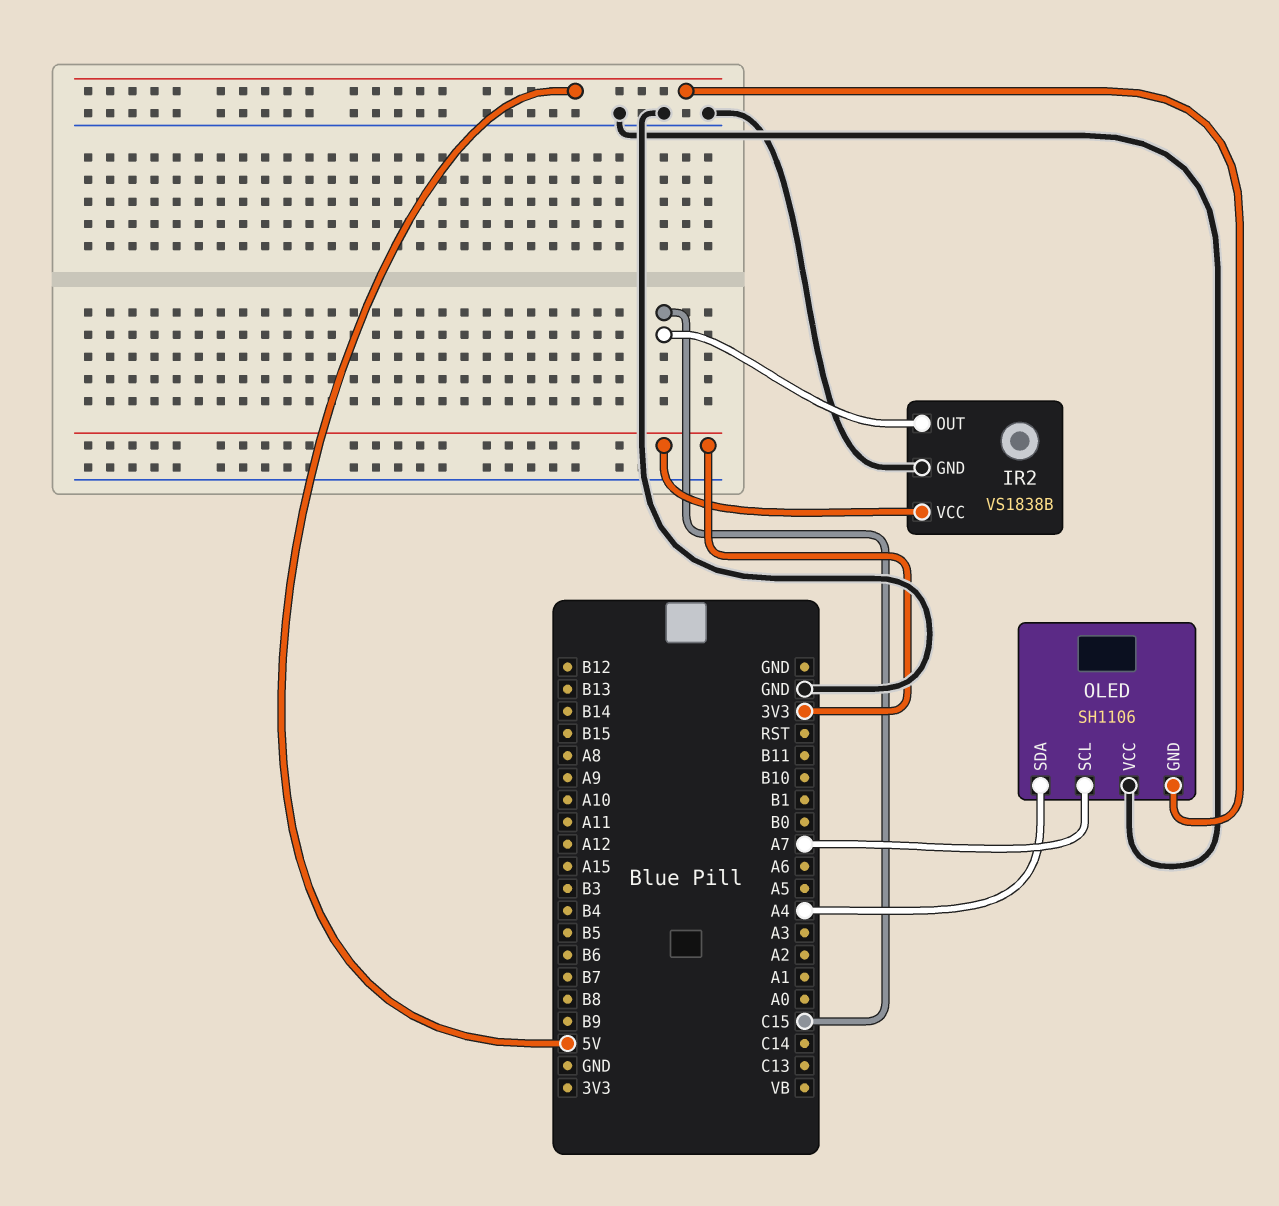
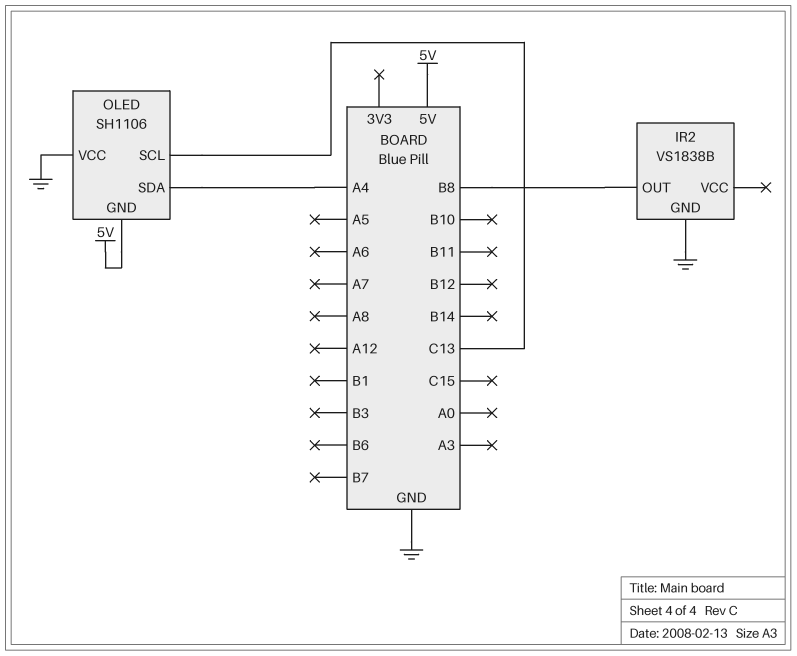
IR2 pin OUT: C15 -> B8
IR2 pin VCC: 3V3 -> none
OLED pin SCL: A7 -> C13

